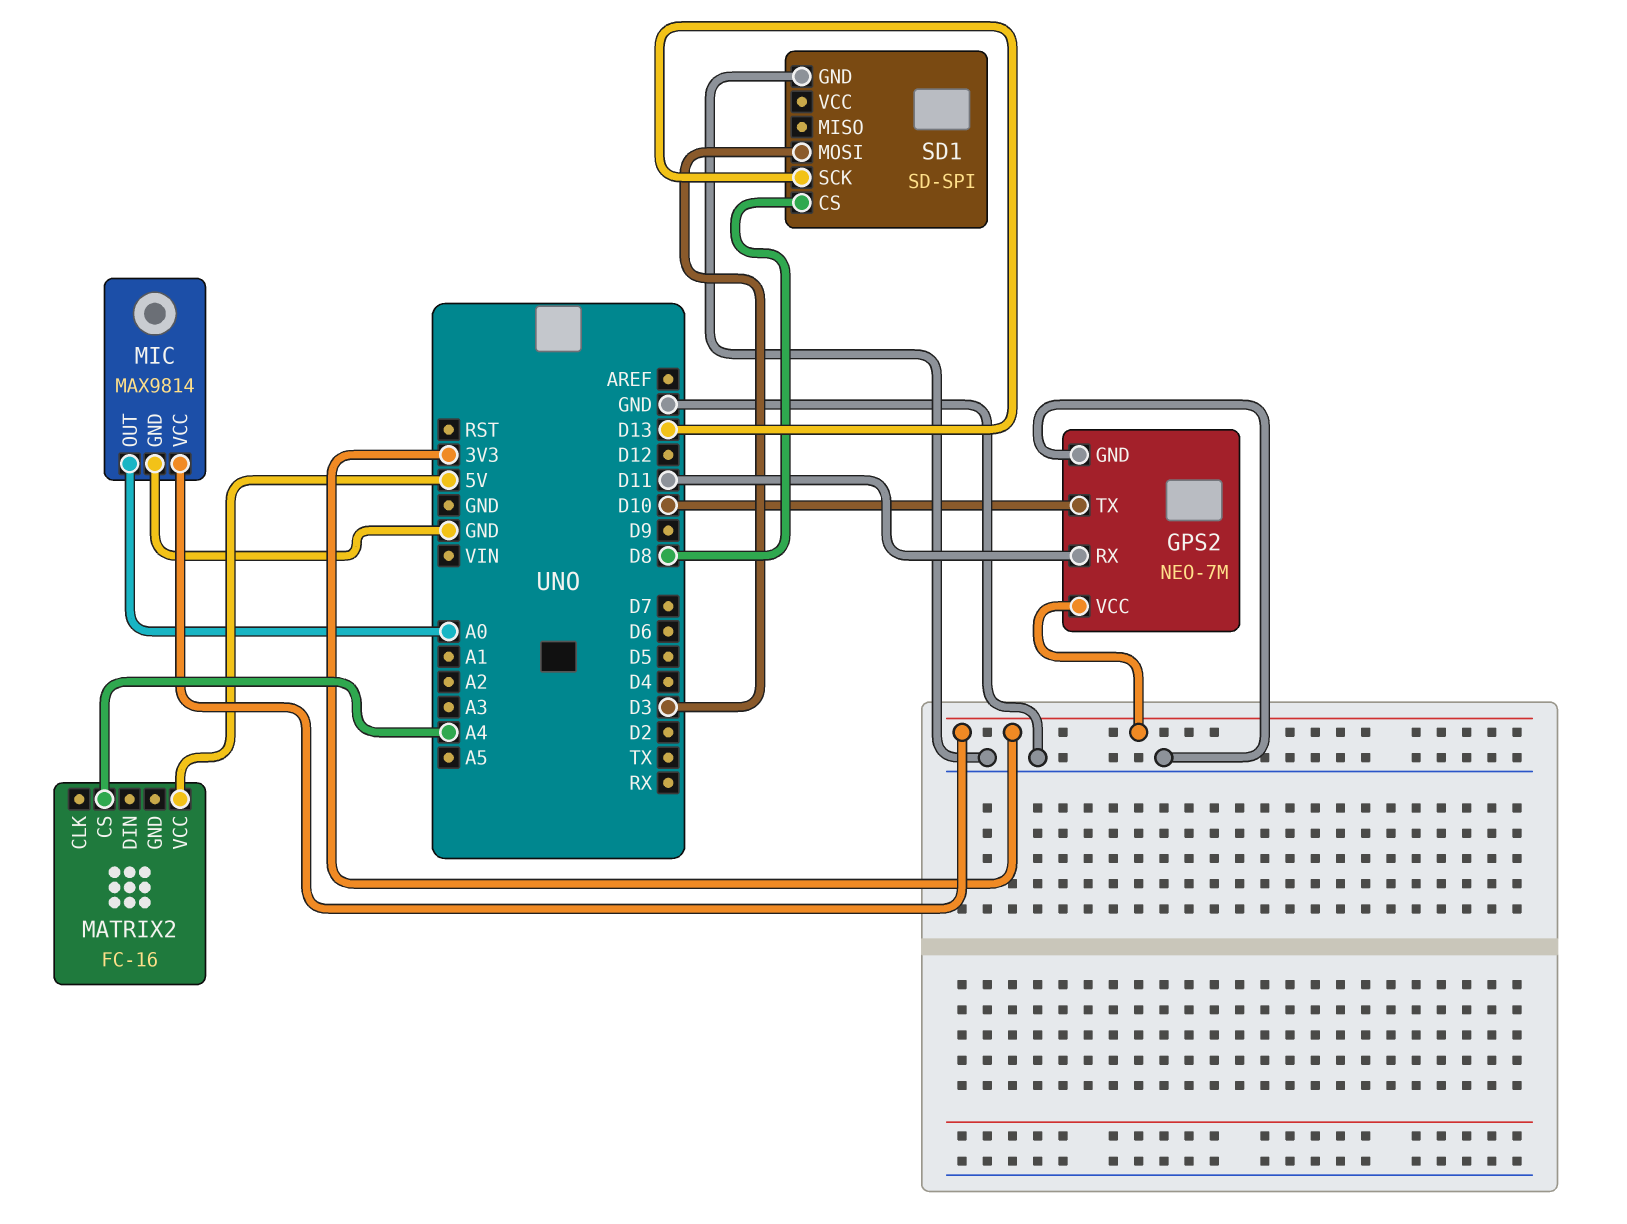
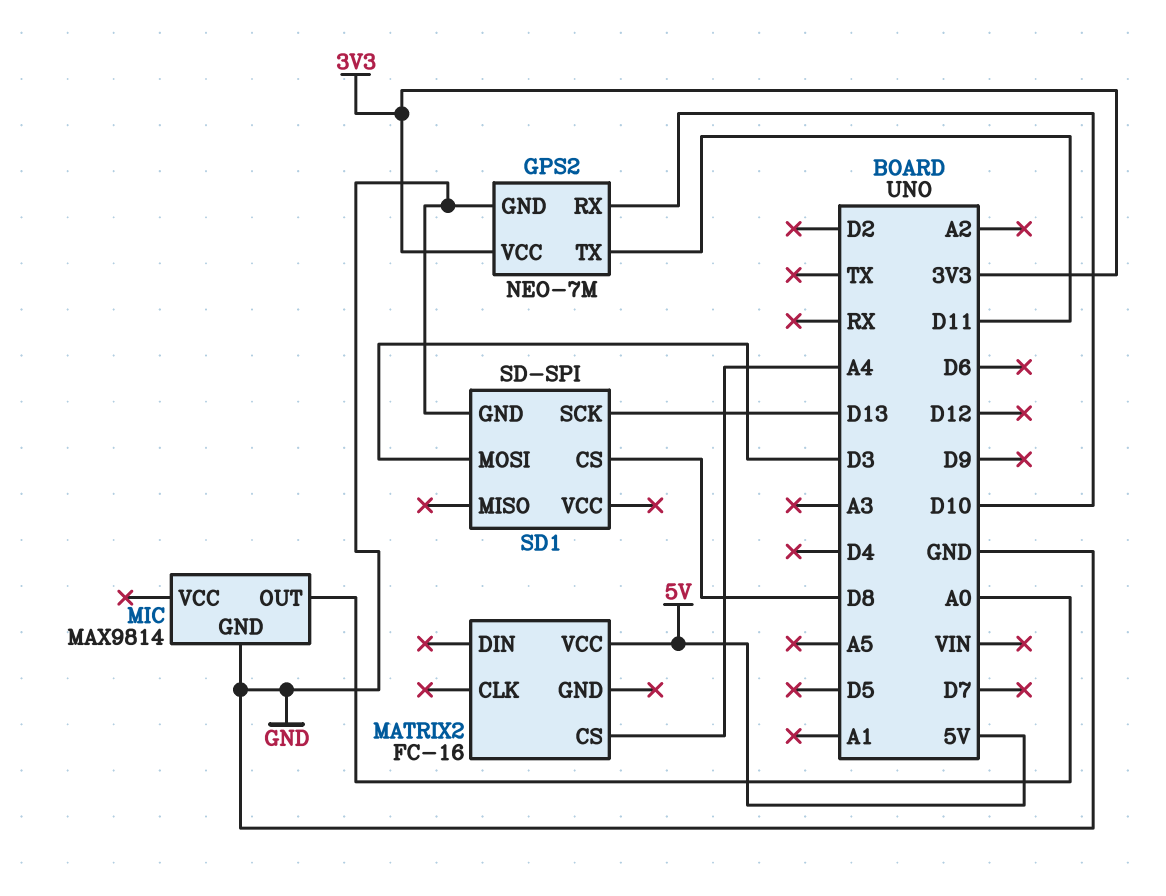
GPS2 pin RX: D11 -> D10
GPS2 pin TX: D10 -> D11
MIC pin VCC: 3V3 -> none

